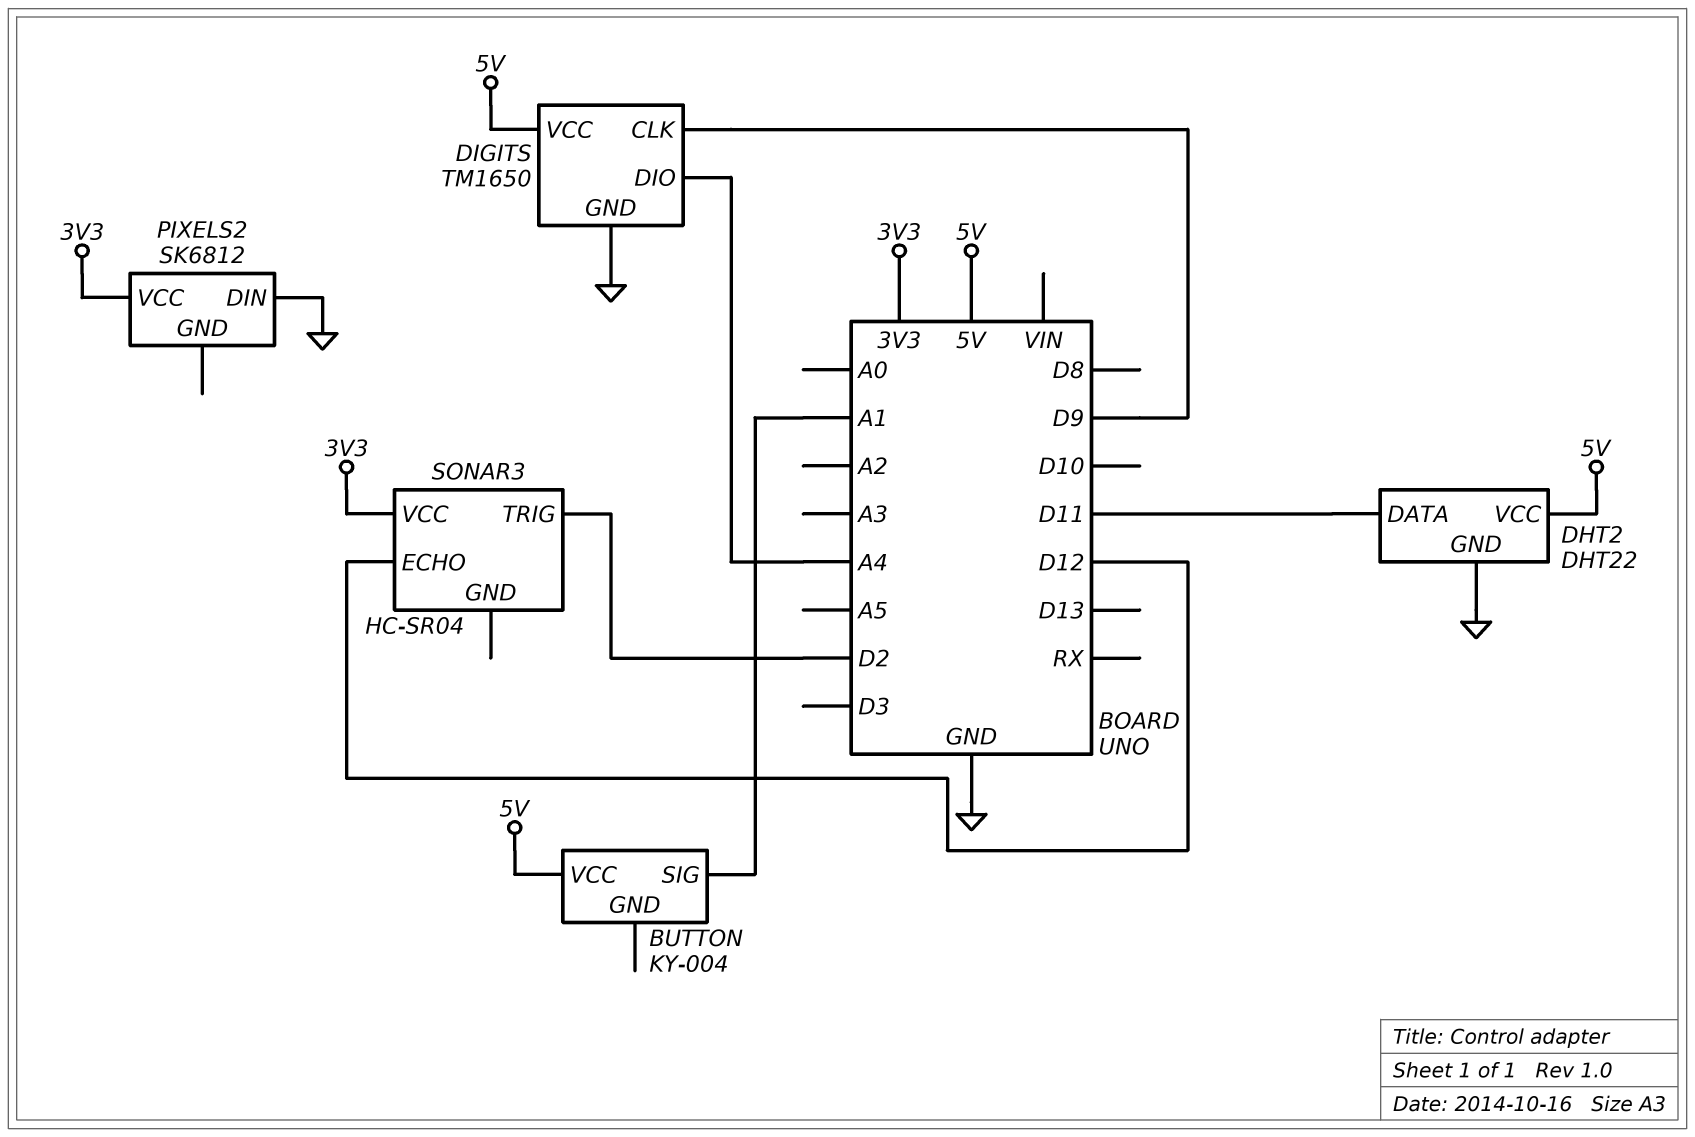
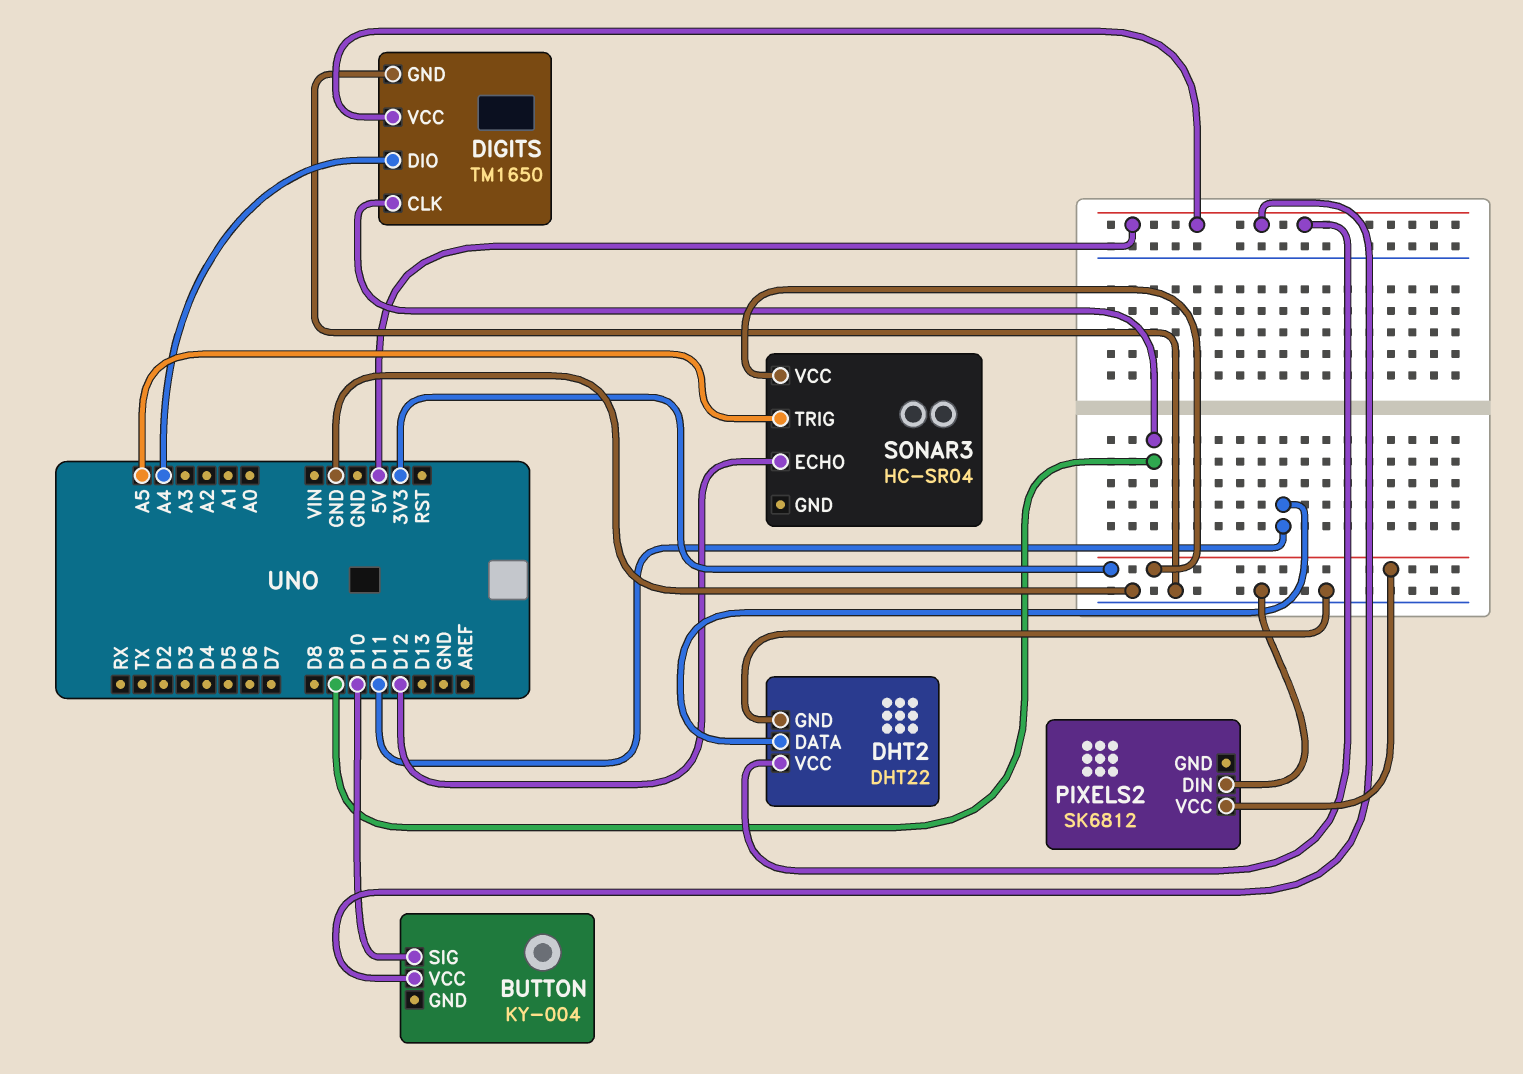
BUTTON pin SIG: A1 -> D10
SONAR3 pin TRIG: D2 -> A5

